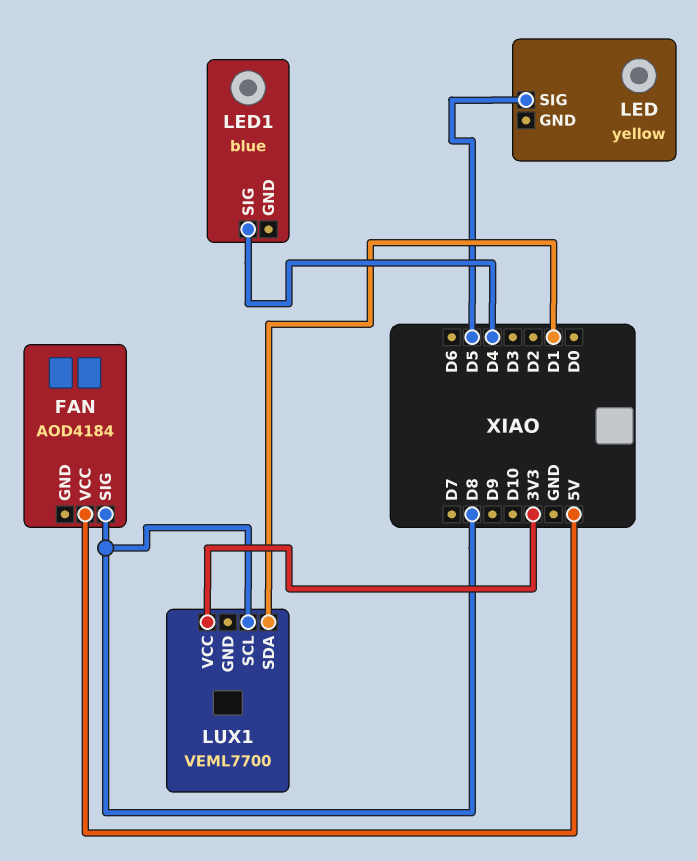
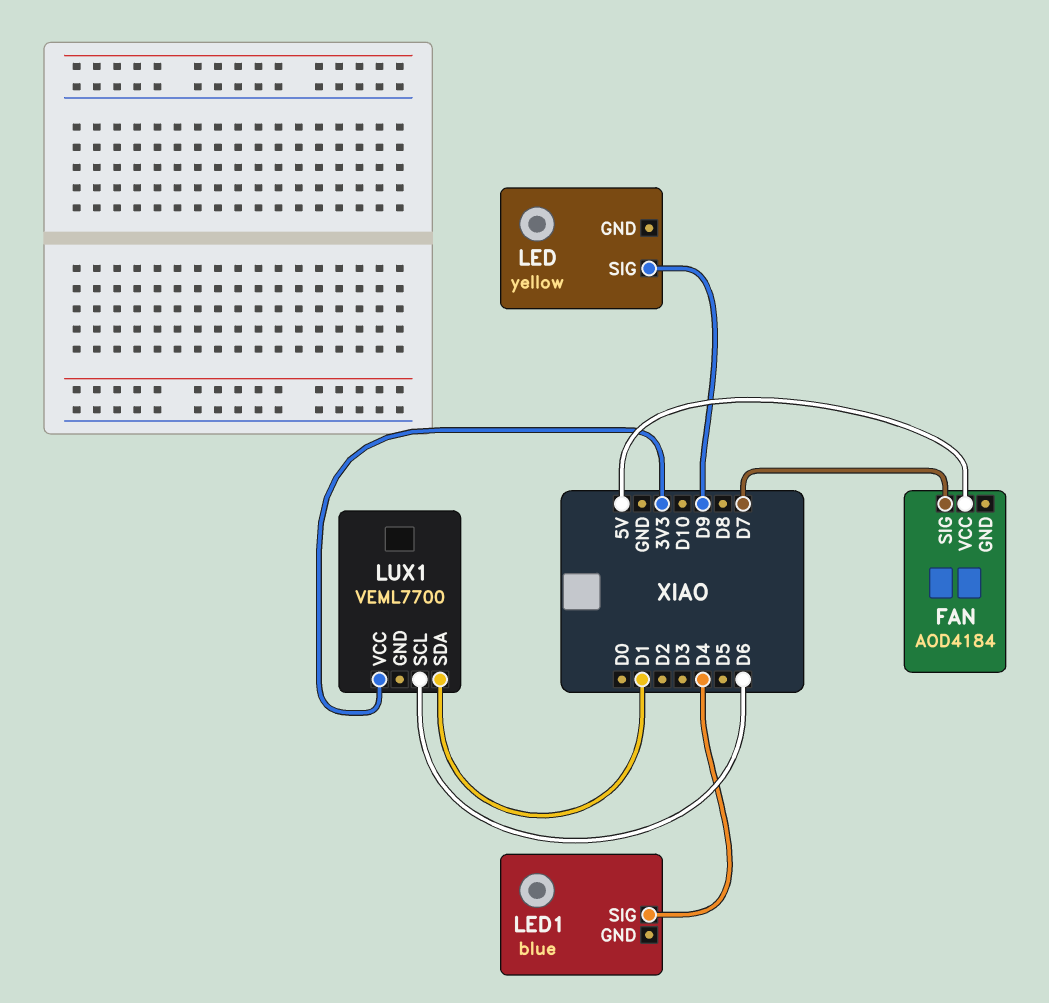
FAN pin SIG: D8 -> D7
LED pin SIG: D5 -> D9
LUX1 pin SCL: D8 -> D6

